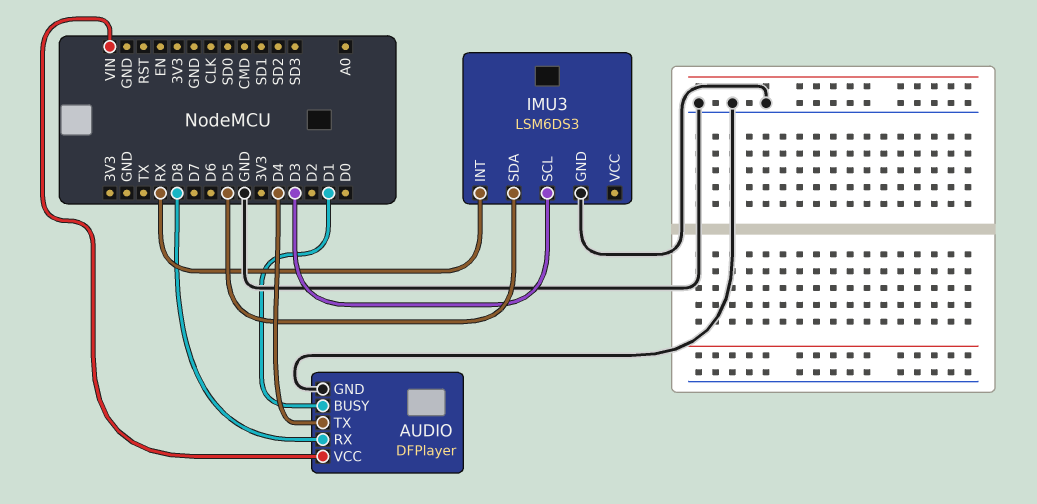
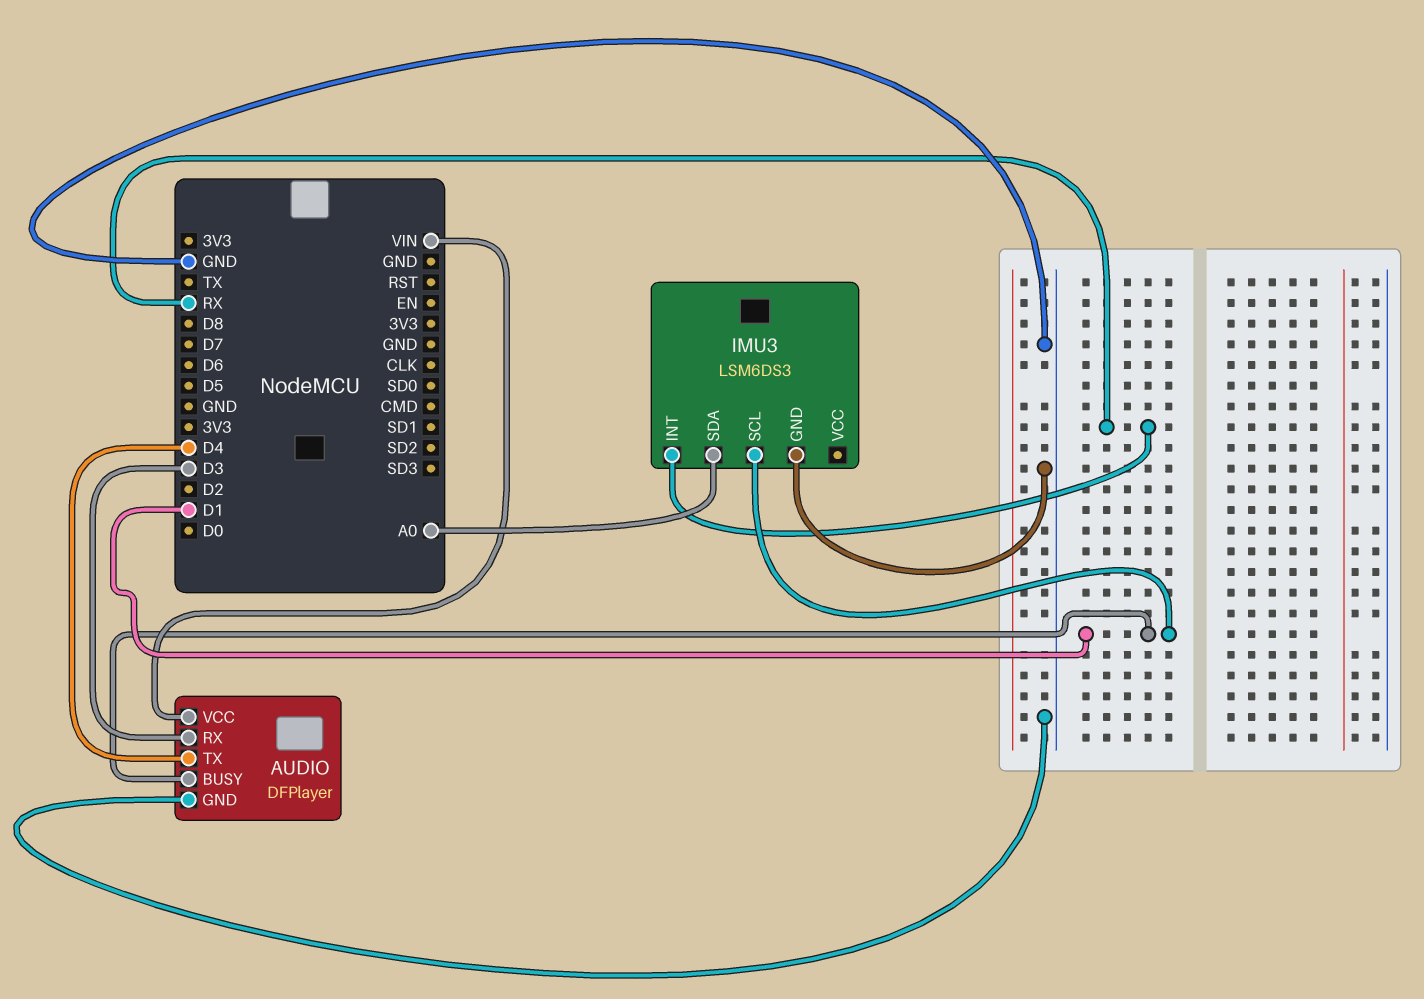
AUDIO pin RX: D8 -> D3
IMU3 pin SCL: D3 -> D1
IMU3 pin SDA: D5 -> A0

